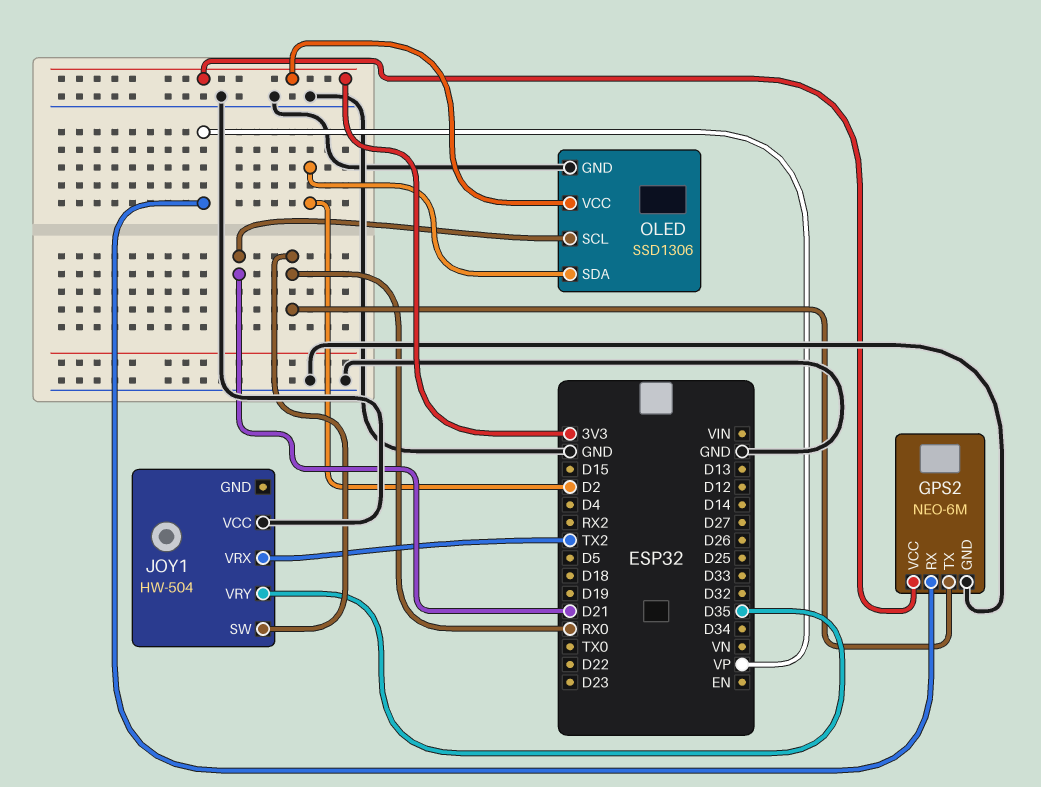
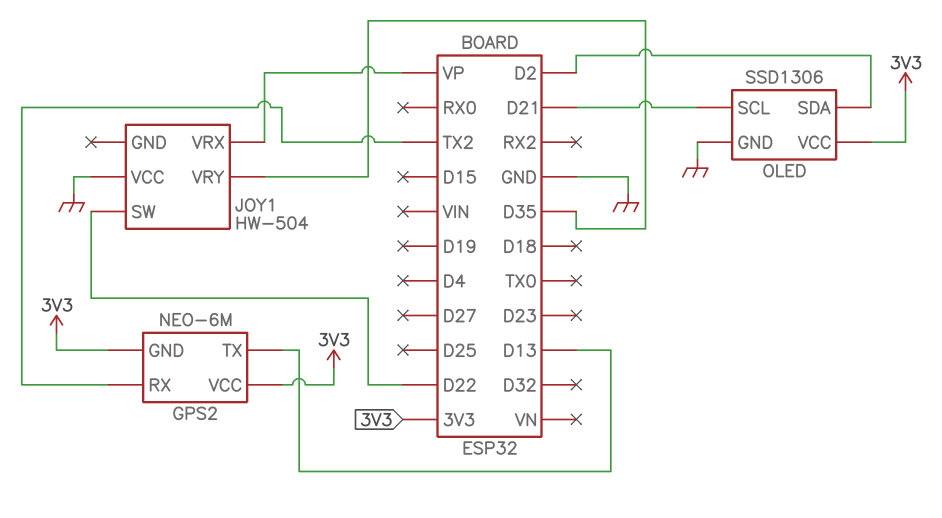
GPS2 pin GND: GND -> 3V3
GPS2 pin RX: VP -> TX2
GPS2 pin TX: RX0 -> D13
JOY1 pin SW: RX0 -> D22
JOY1 pin VRX: TX2 -> VP

